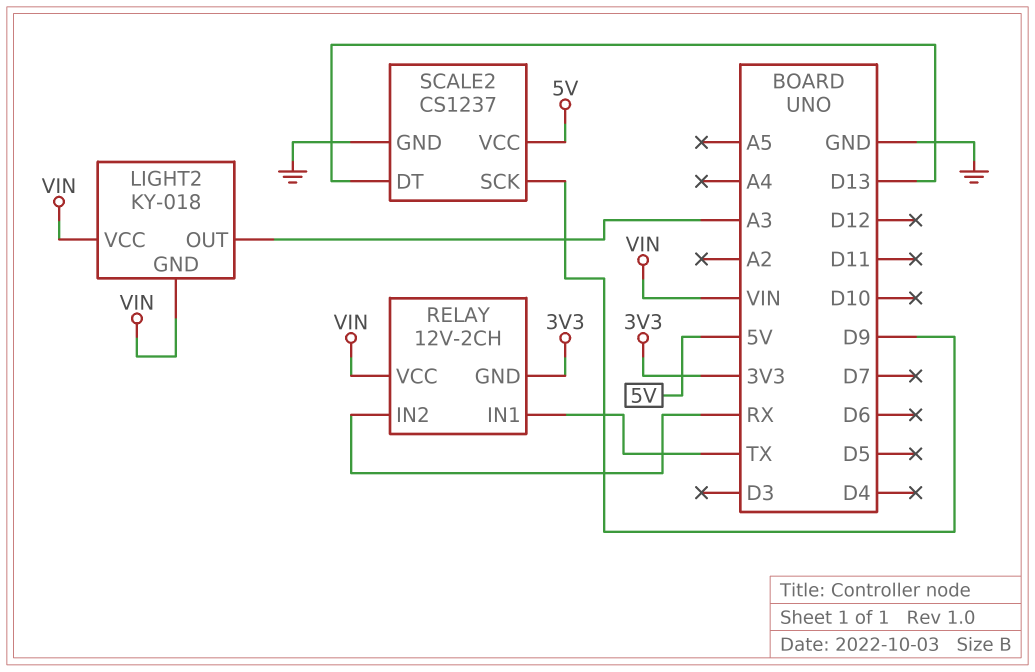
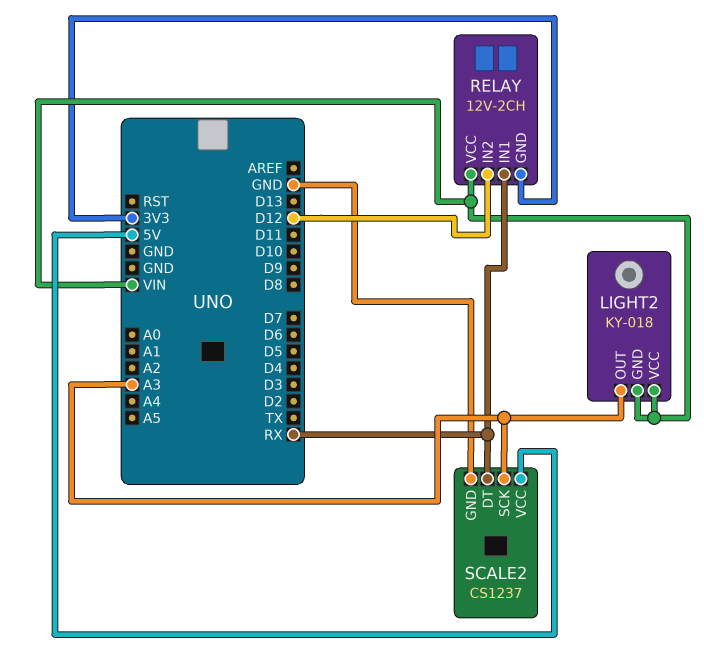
RELAY pin IN1: TX -> RX
RELAY pin IN2: RX -> D12
SCALE2 pin DT: D13 -> RX
SCALE2 pin SCK: D9 -> A3

